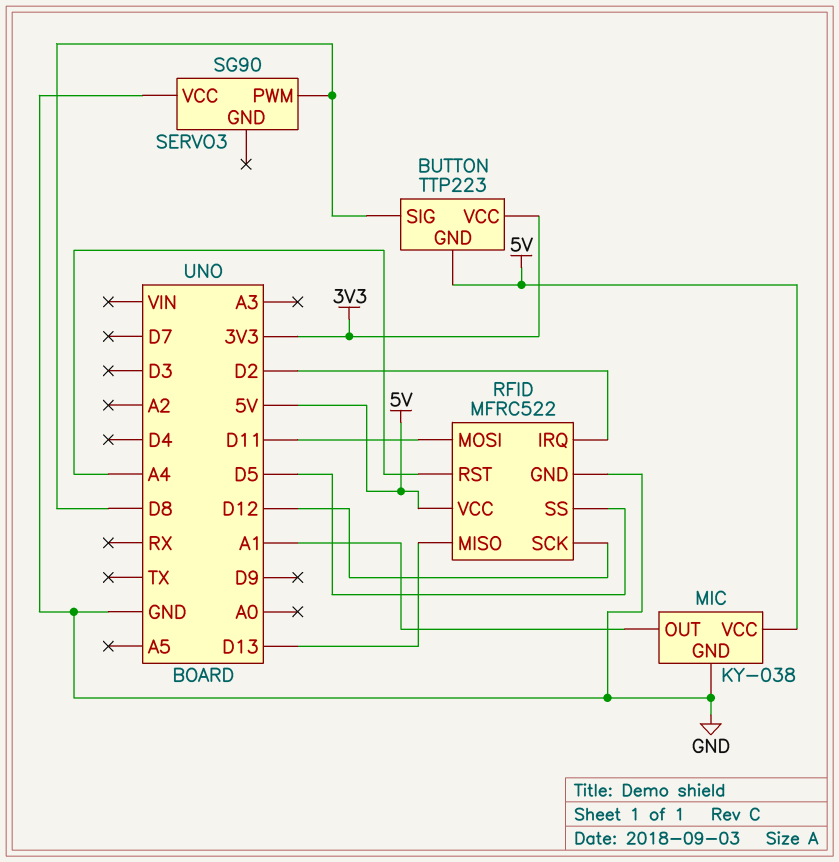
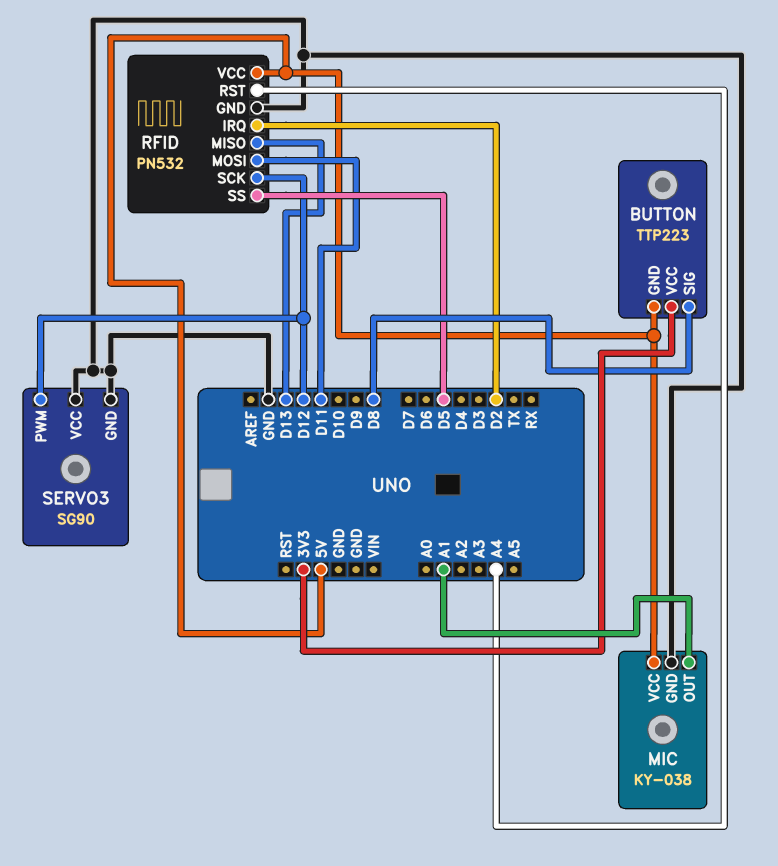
RFID: MFRC522 -> PN532
SERVO3 pin GND: none -> GND
SERVO3 pin PWM: D8 -> D12

